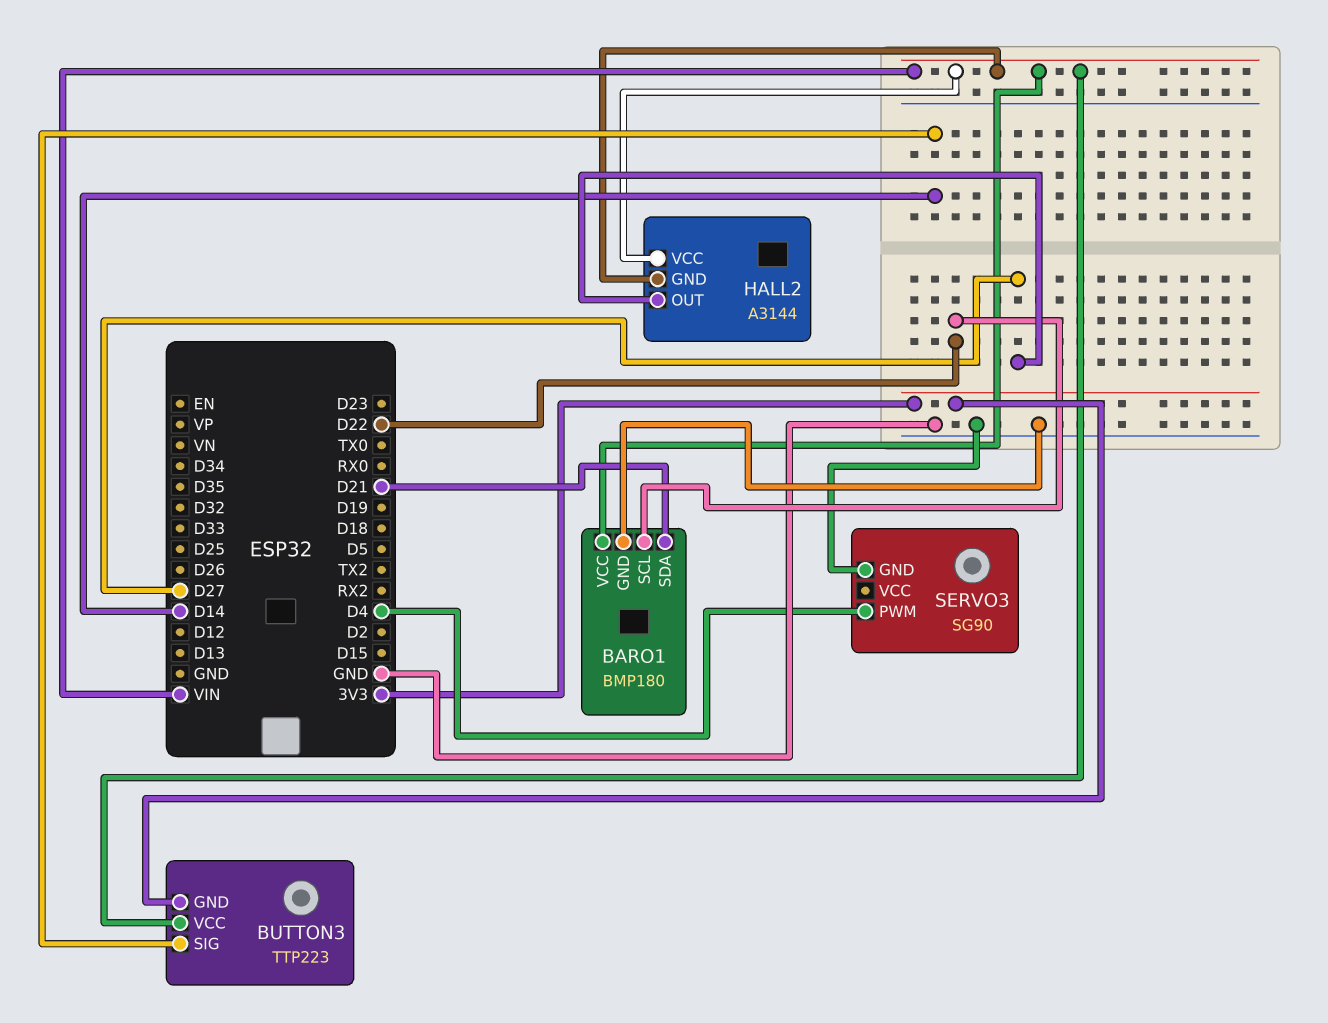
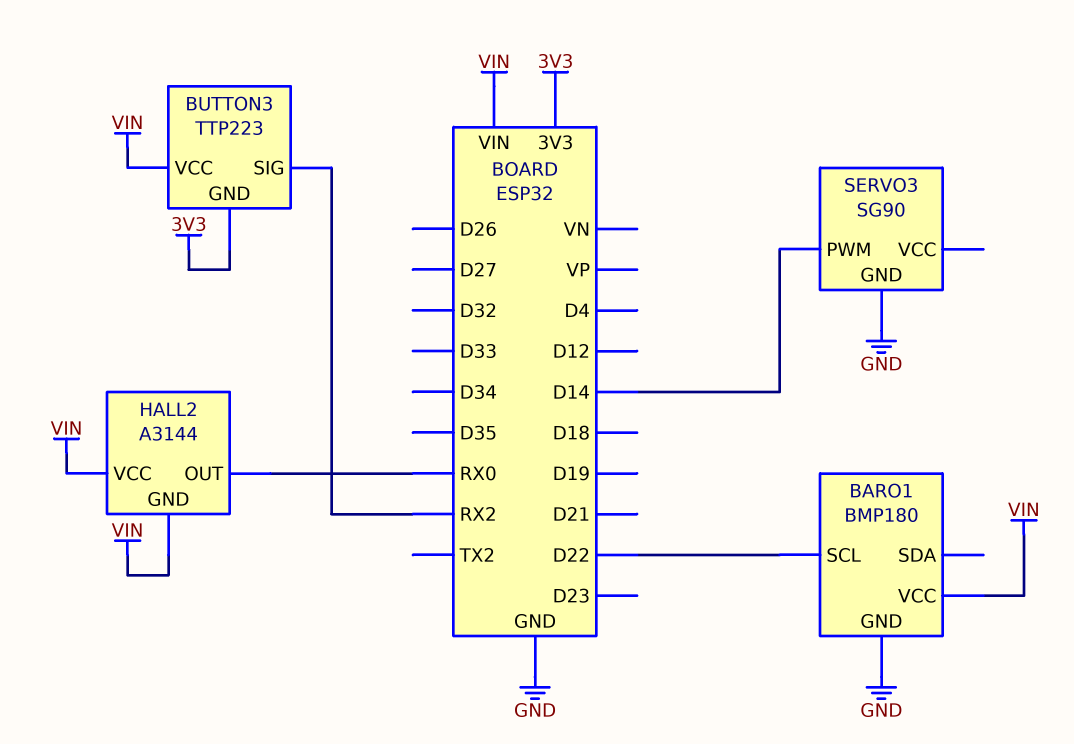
BARO1 pin SDA: D21 -> none
BUTTON3 pin SIG: D14 -> RX2
HALL2 pin OUT: D27 -> RX0
SERVO3 pin PWM: D4 -> D14

